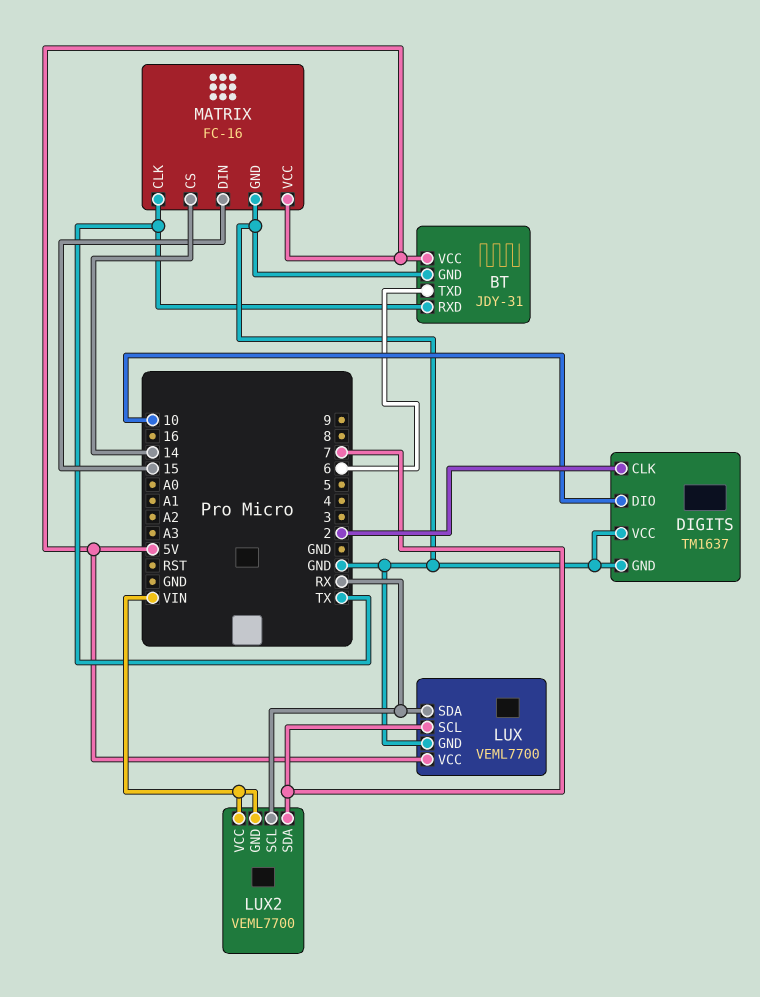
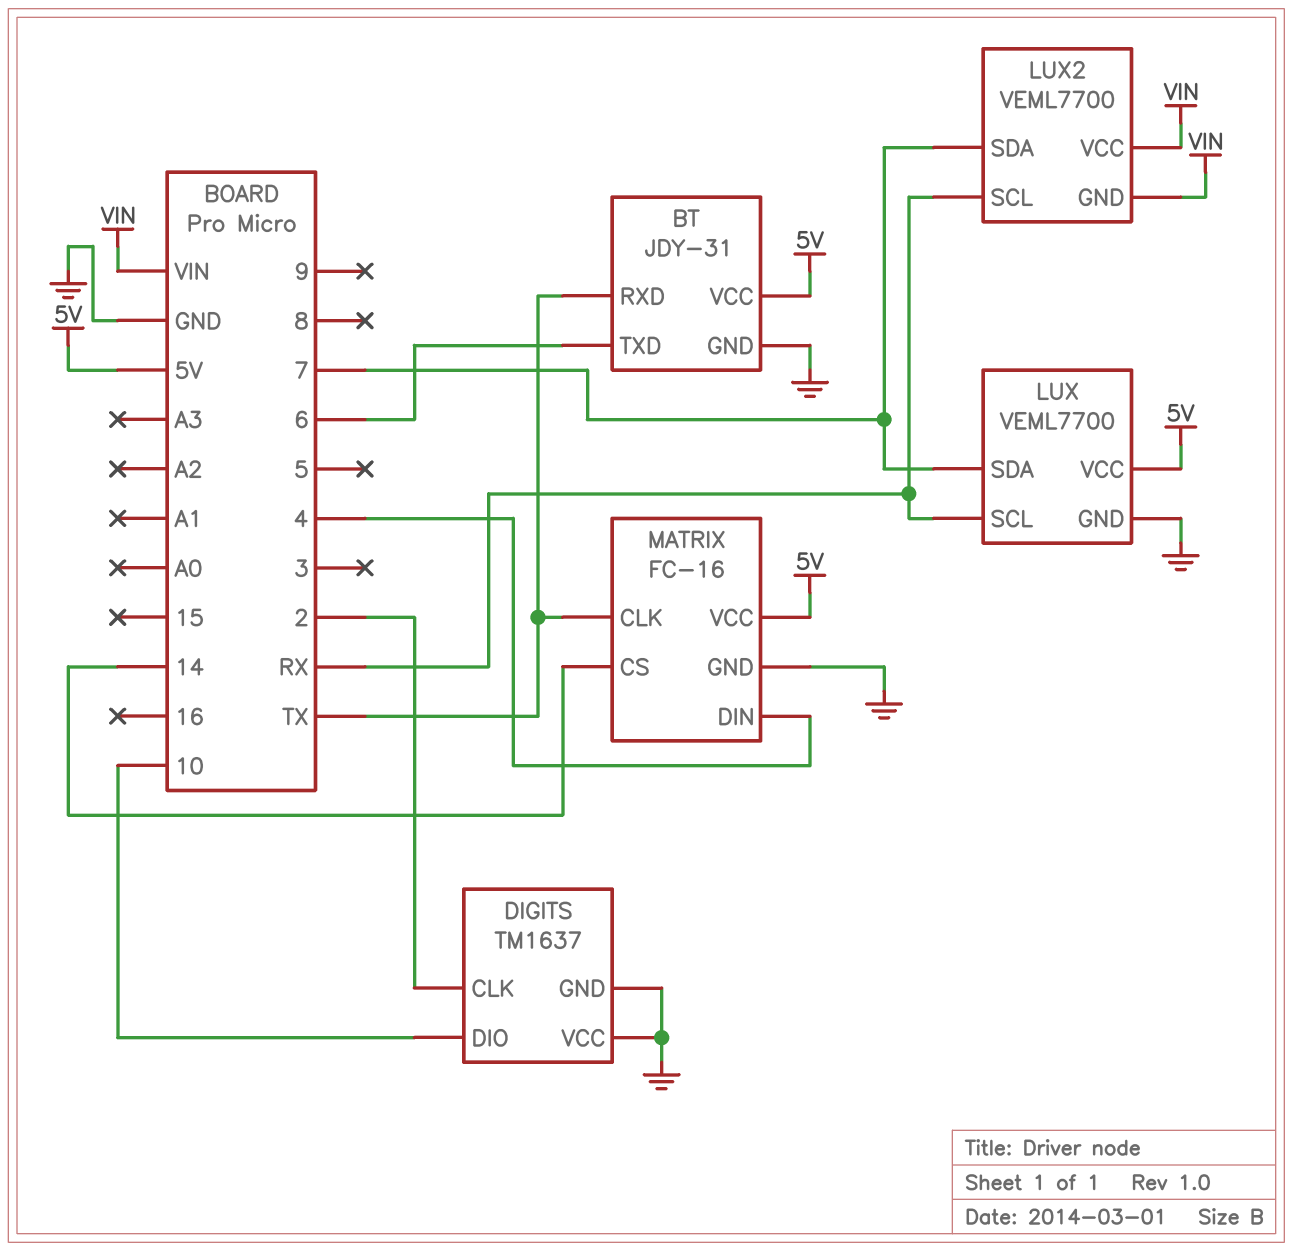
LUX pin SCL: 7 -> RX
LUX pin SDA: RX -> 7
MATRIX pin DIN: 15 -> 4

